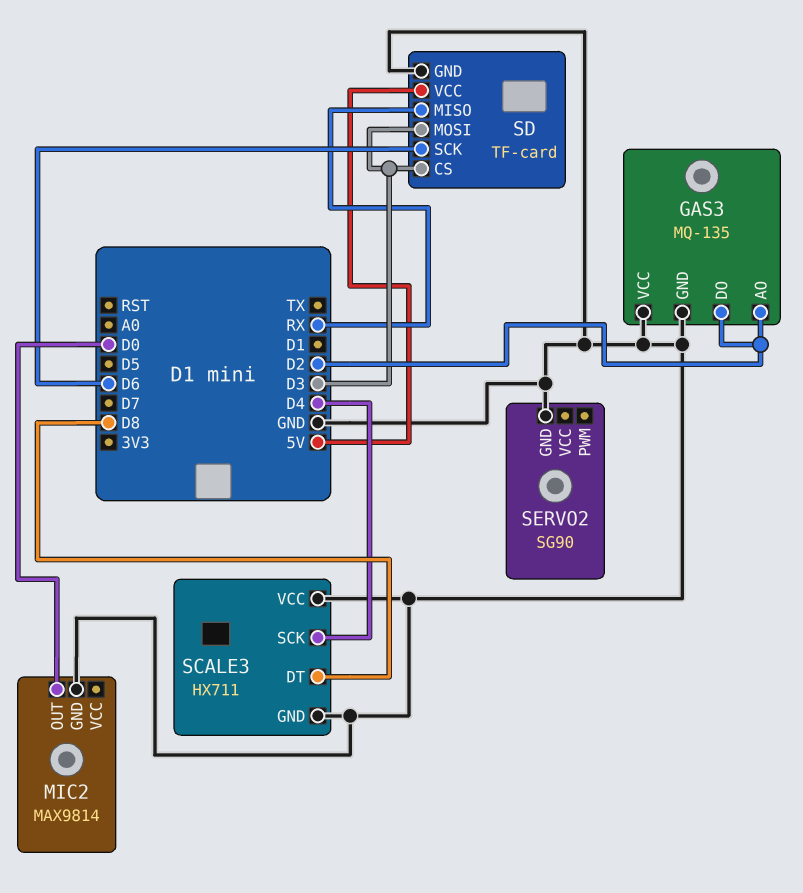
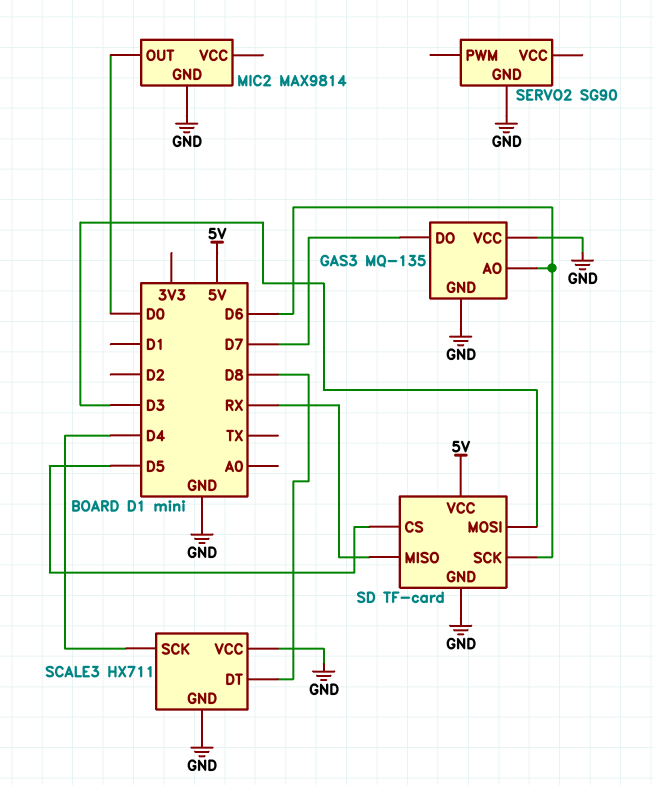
GAS3 pin AO: D2 -> D6
GAS3 pin DO: D2 -> D7
SD pin CS: D3 -> D5

